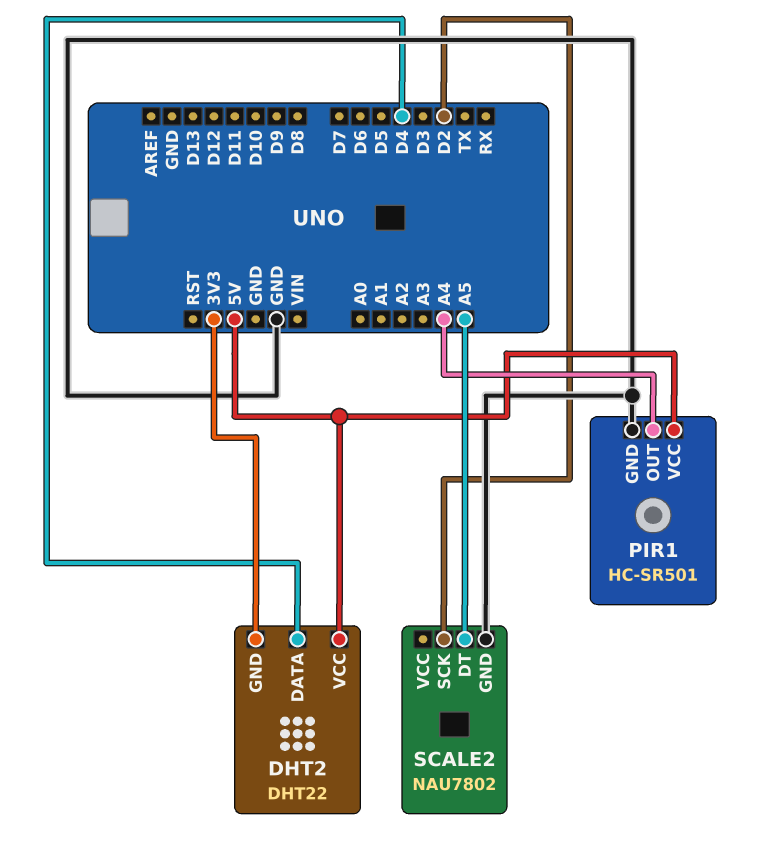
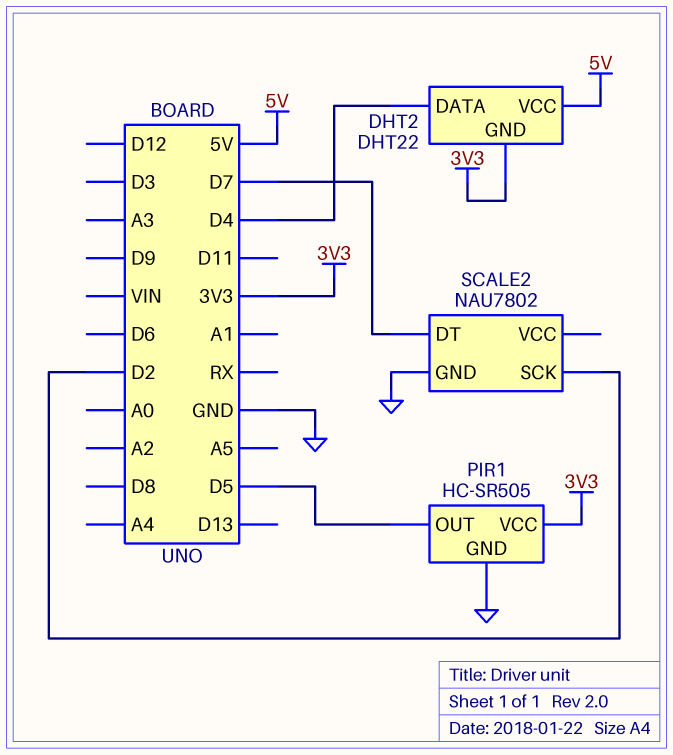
PIR1: HC-SR501 -> HC-SR505
PIR1 pin OUT: A4 -> D5
PIR1 pin VCC: 5V -> 3V3
SCALE2 pin DT: A5 -> D7

